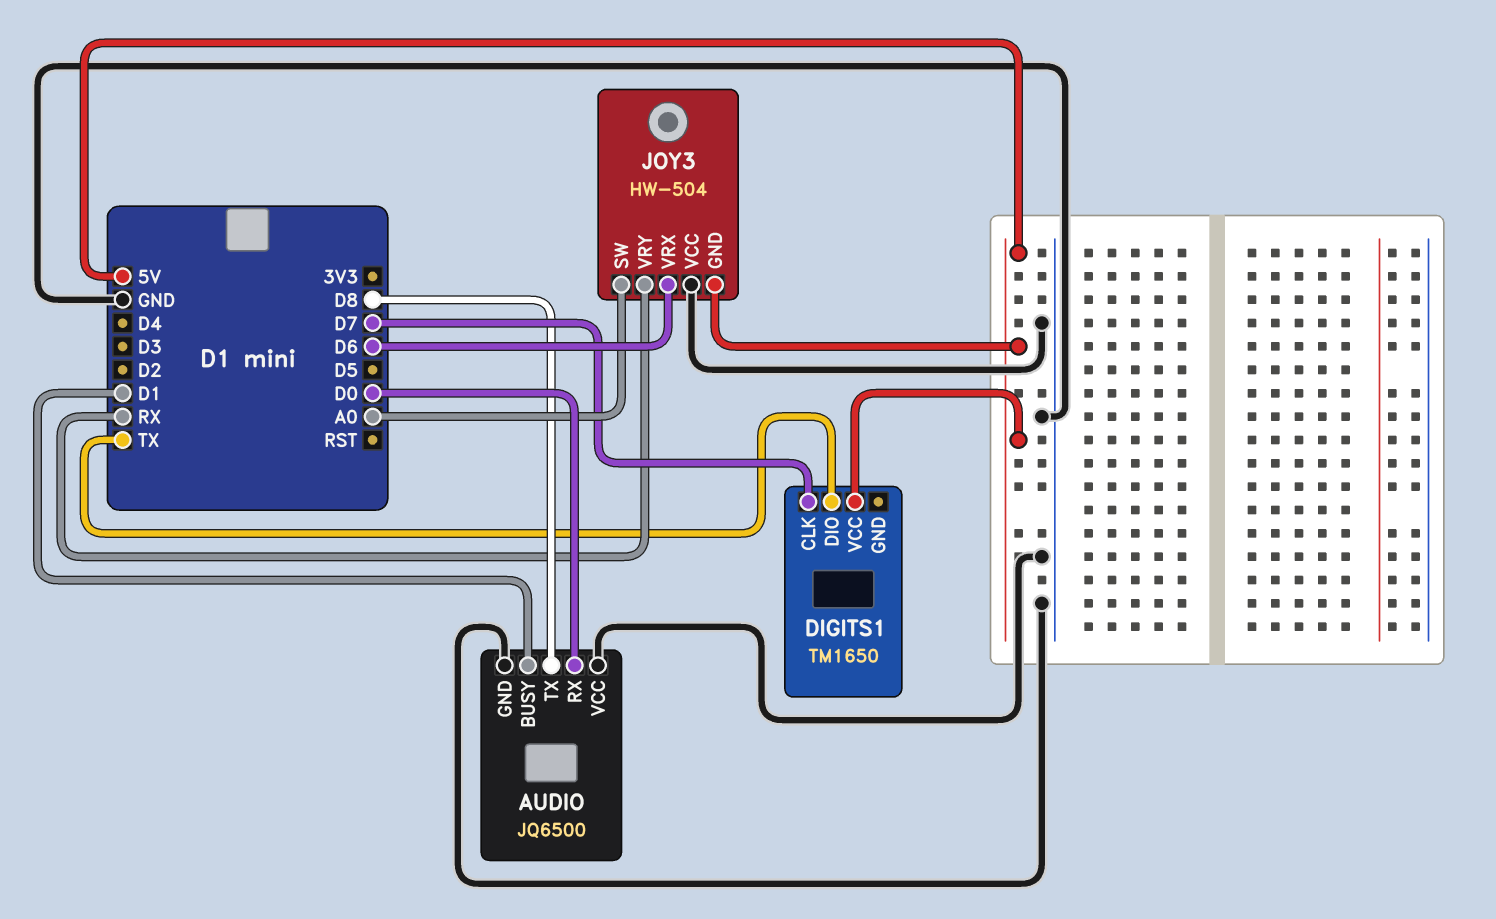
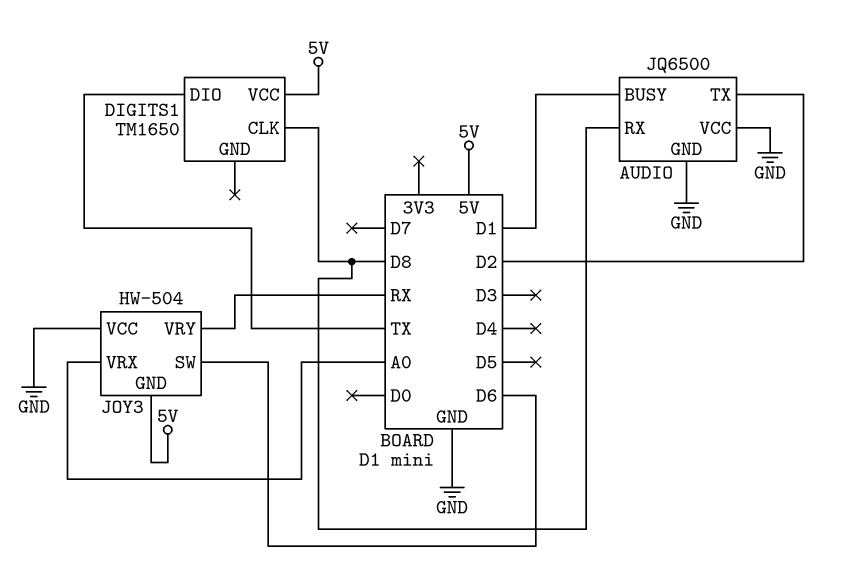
AUDIO pin RX: D0 -> D8
AUDIO pin TX: D8 -> D2
DIGITS1 pin CLK: D7 -> D8
JOY3 pin SW: A0 -> D6
JOY3 pin VRX: D6 -> A0

